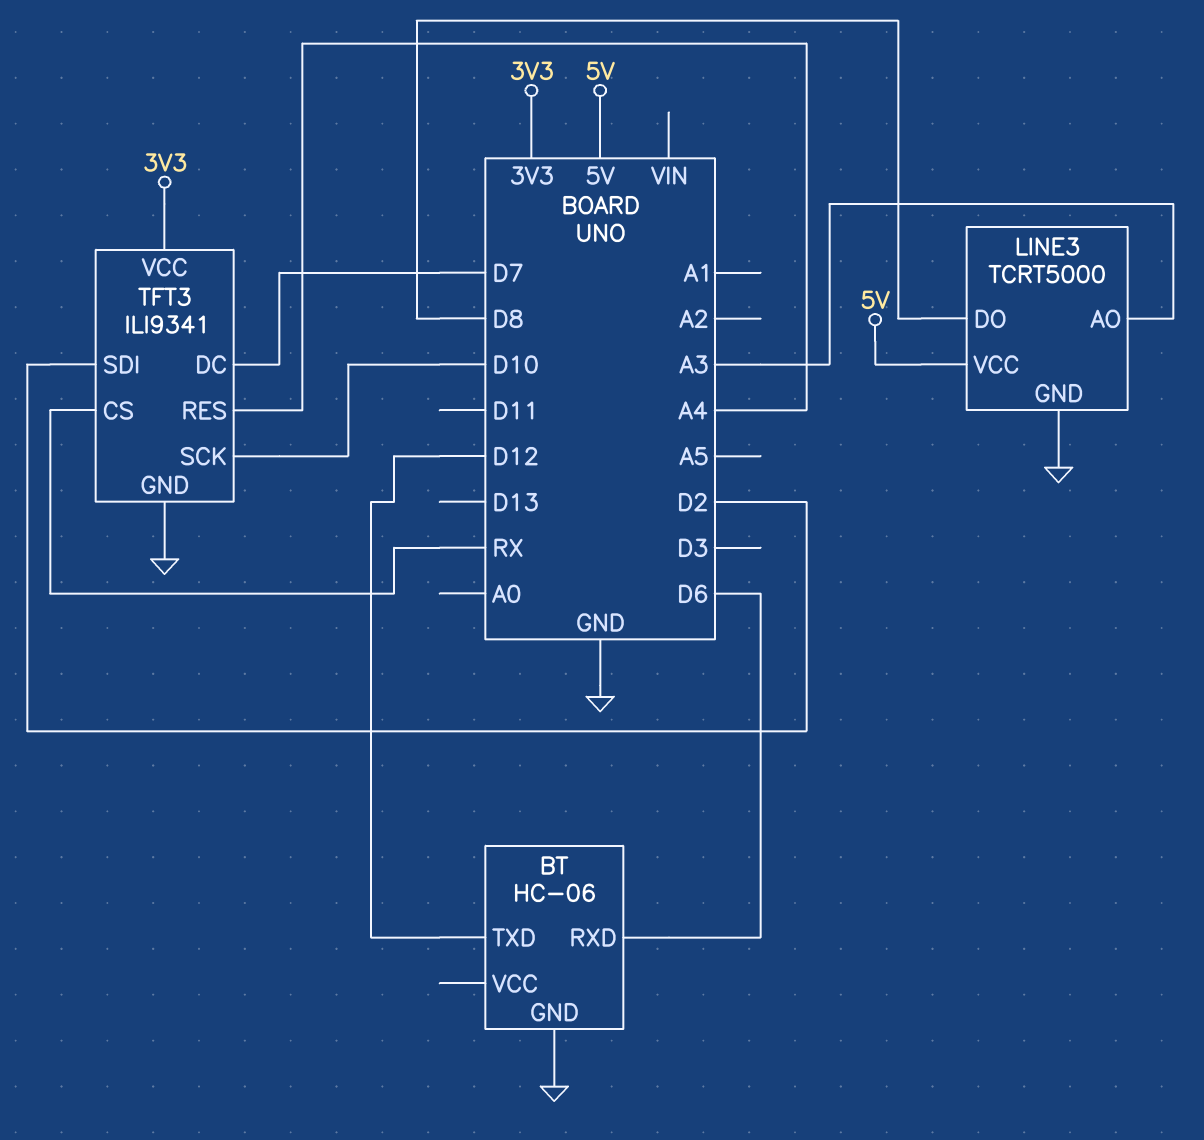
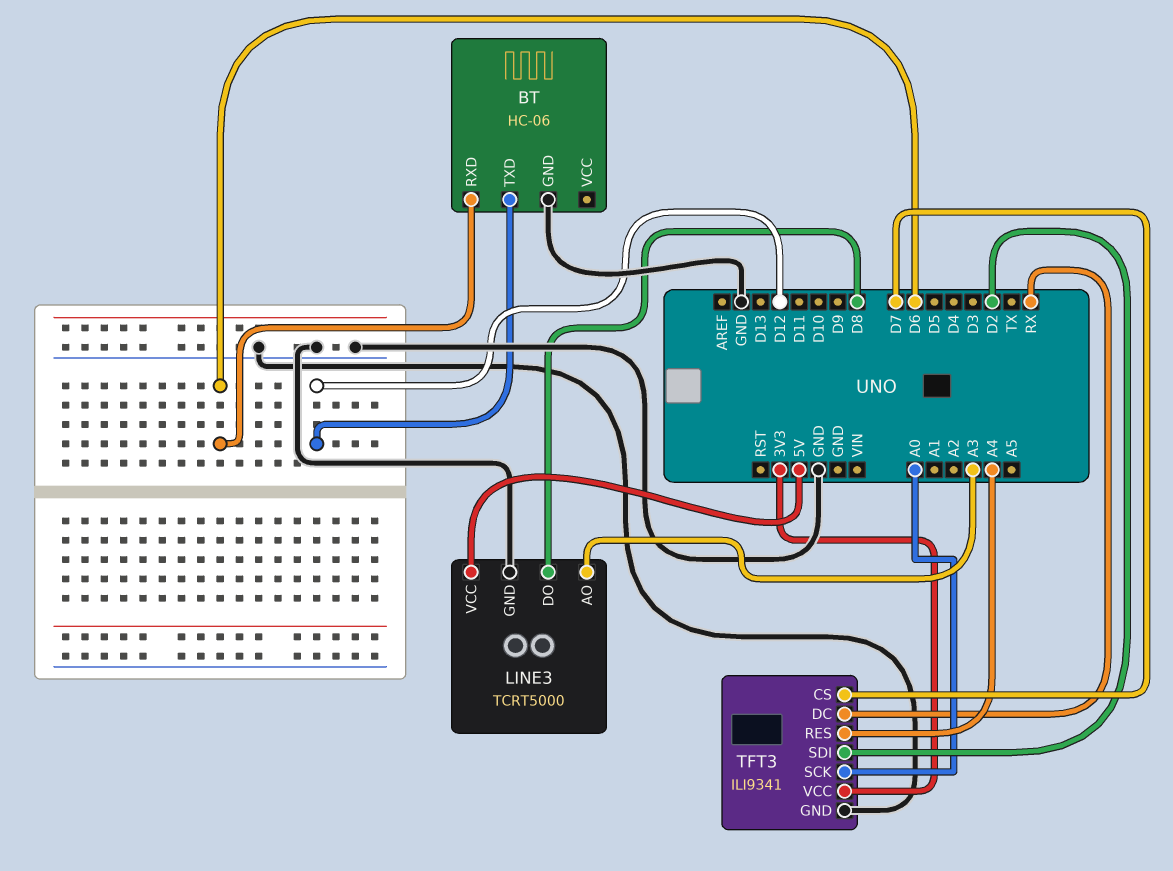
TFT3 pin CS: RX -> D7
TFT3 pin DC: D7 -> RX
TFT3 pin SCK: D10 -> A0

